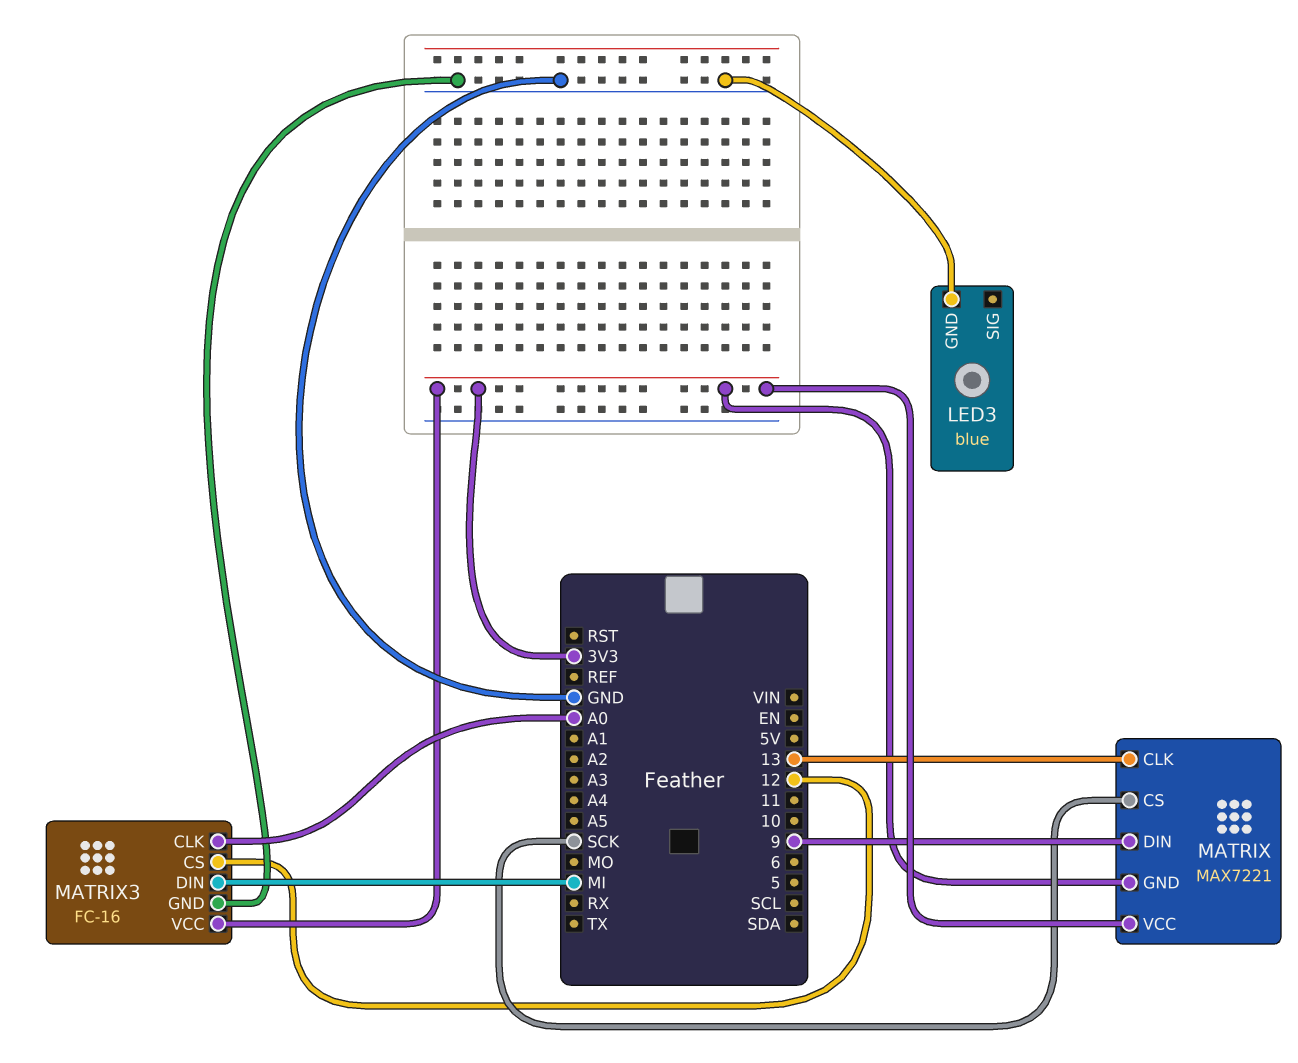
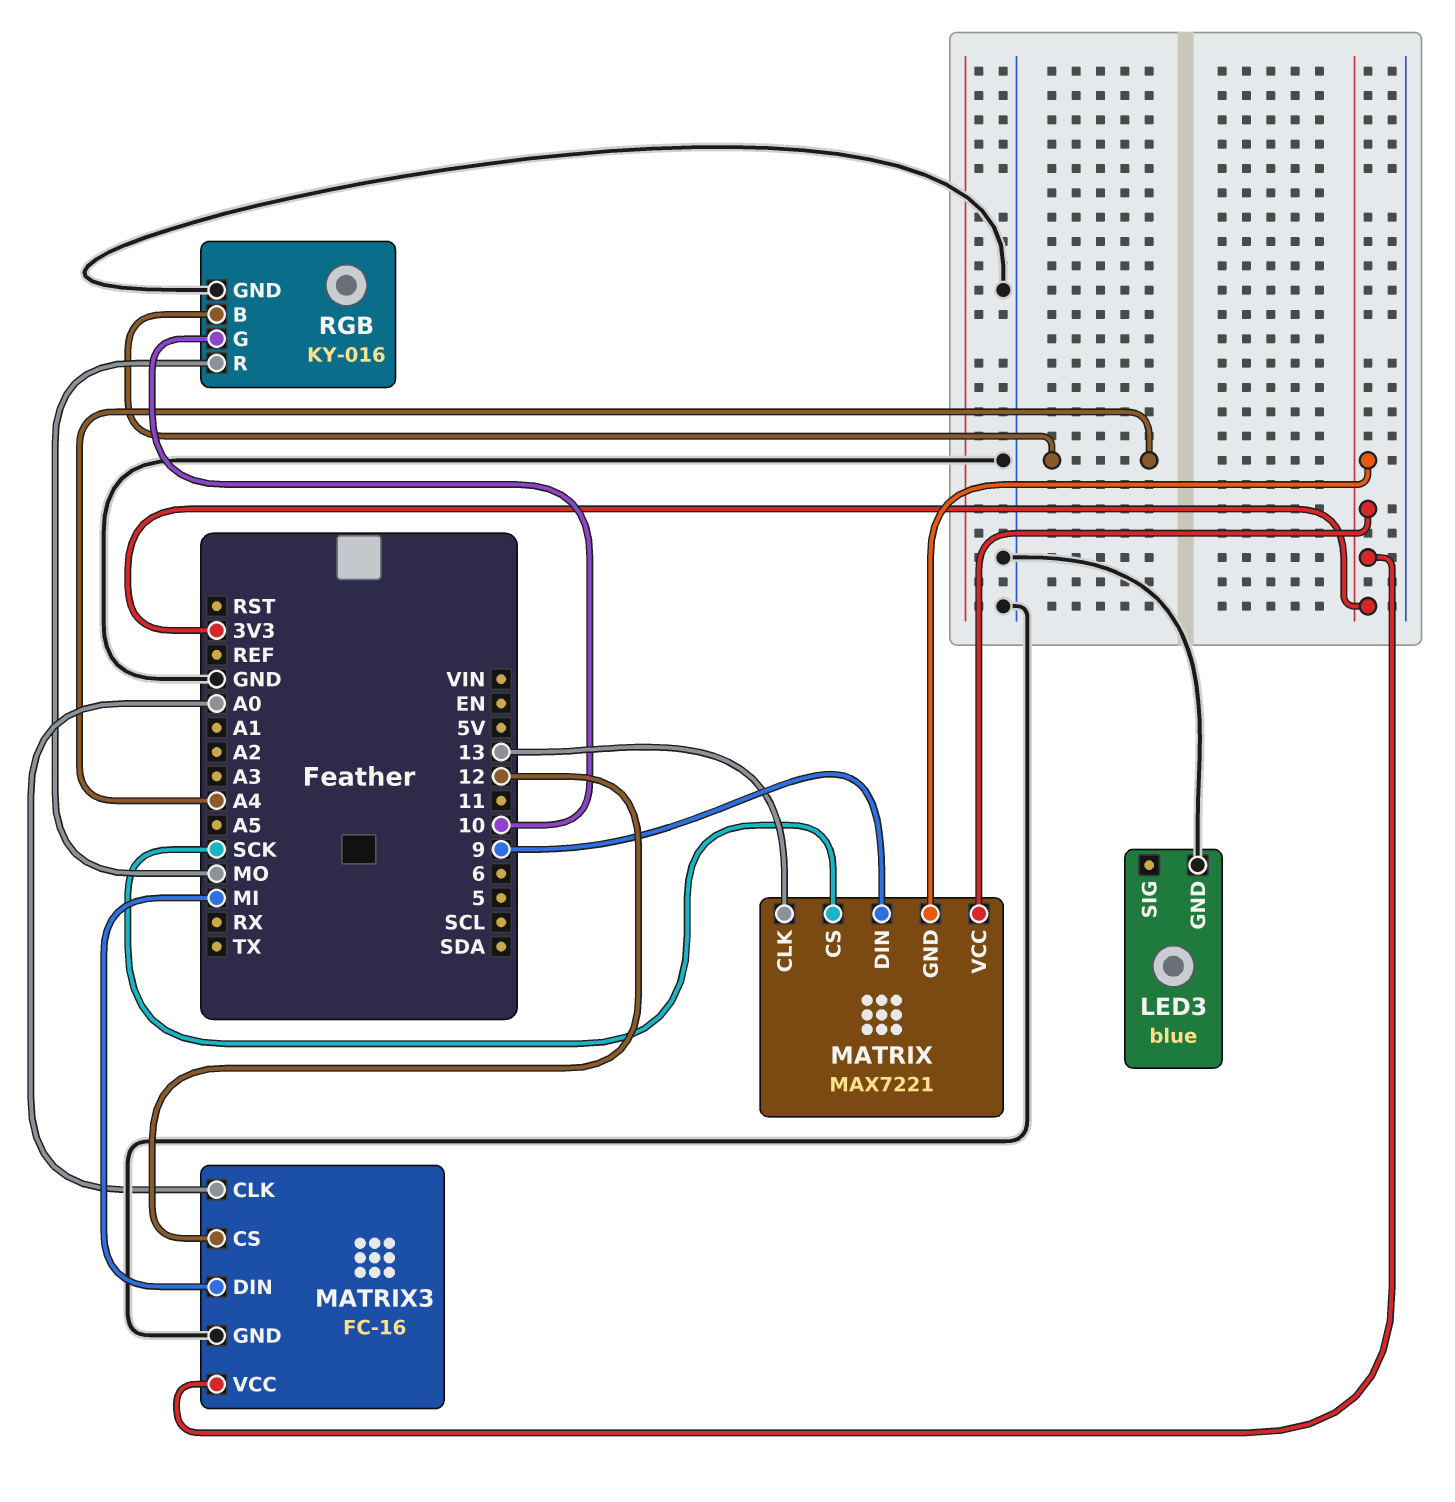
RGB: none -> KY-016
RGB pin B: none -> A4
RGB pin G: none -> 10
RGB pin GND: none -> GND
RGB pin R: none -> MO

